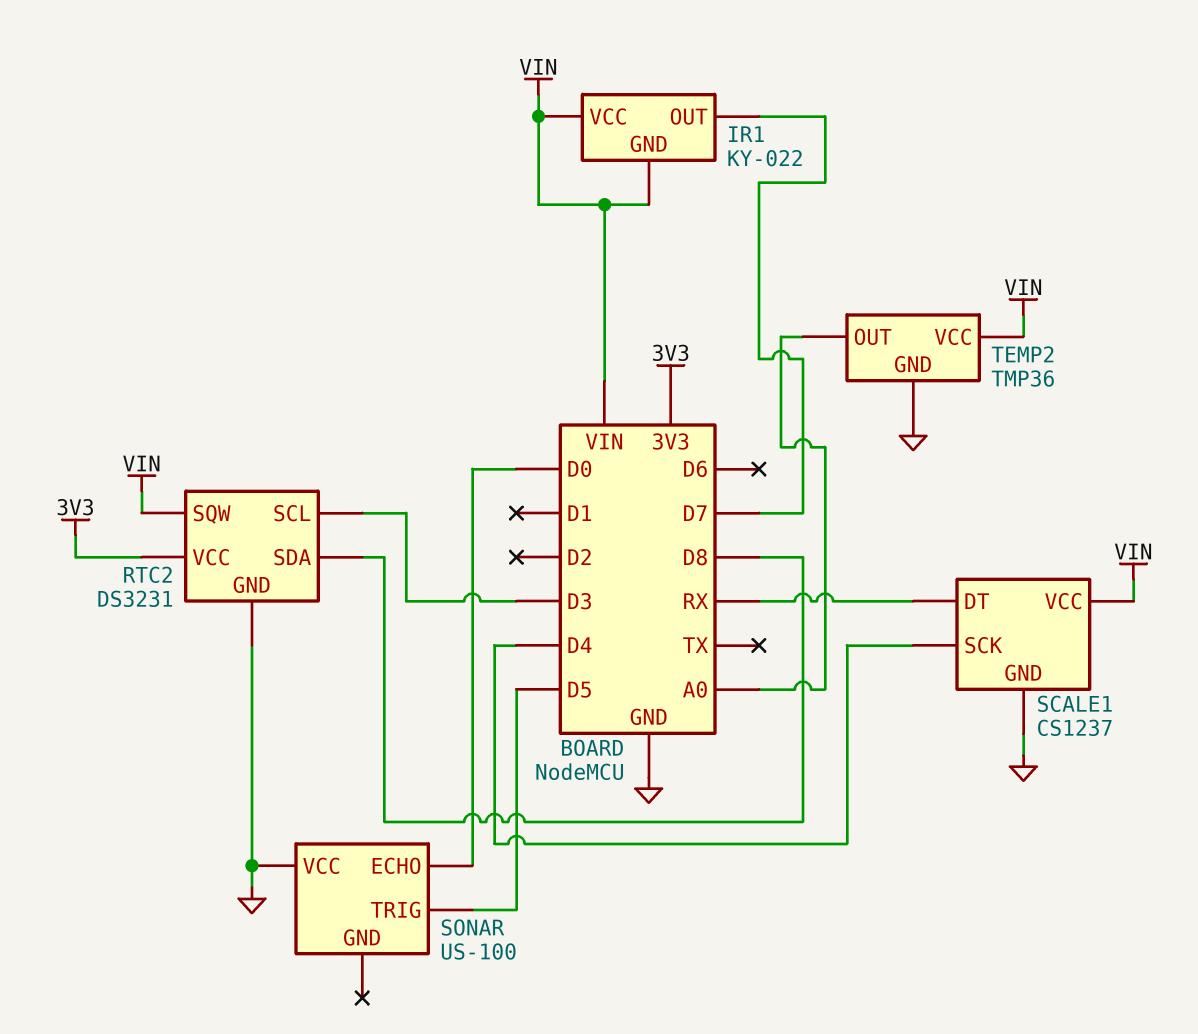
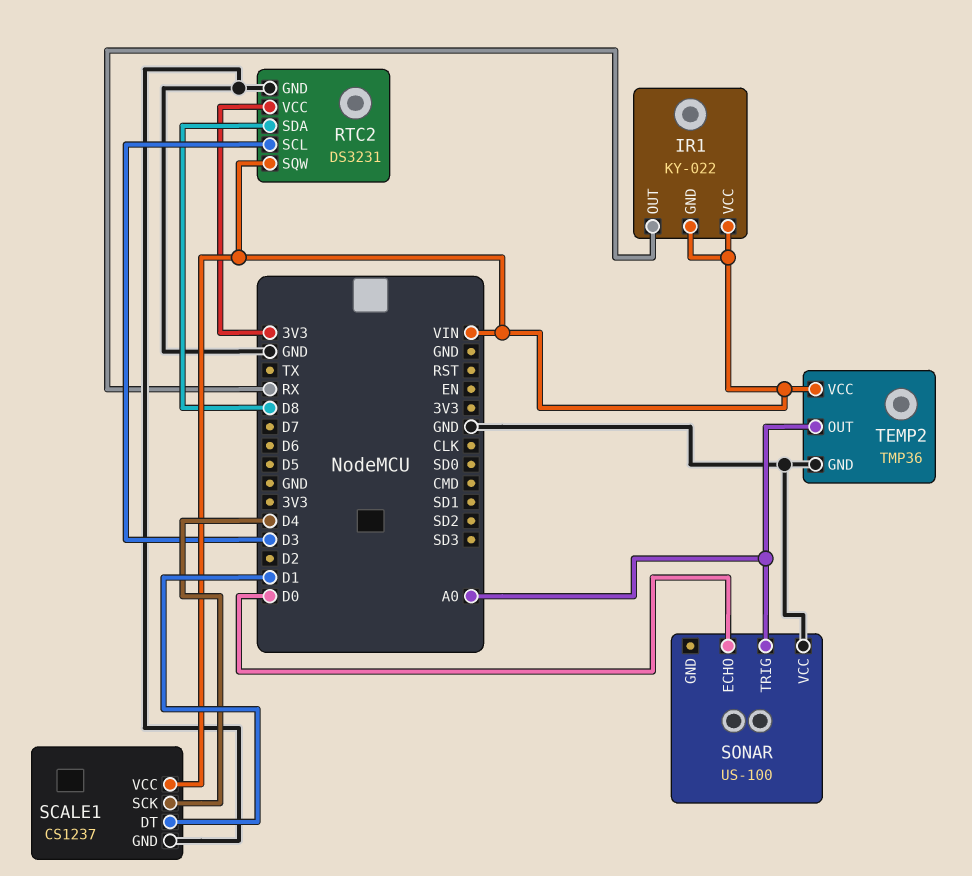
IR1 pin OUT: D7 -> RX
SCALE1 pin DT: RX -> D1
SONAR pin TRIG: D5 -> A0

